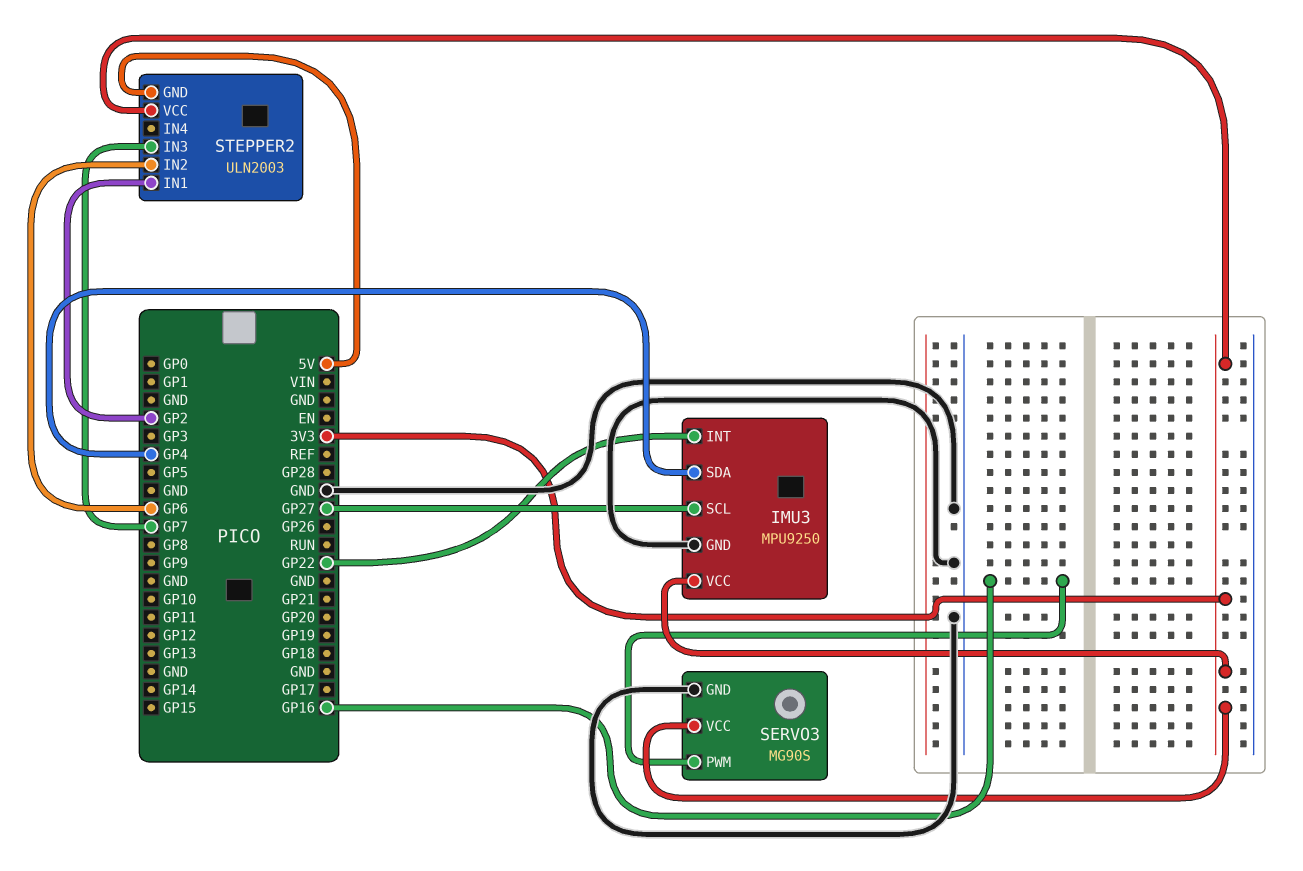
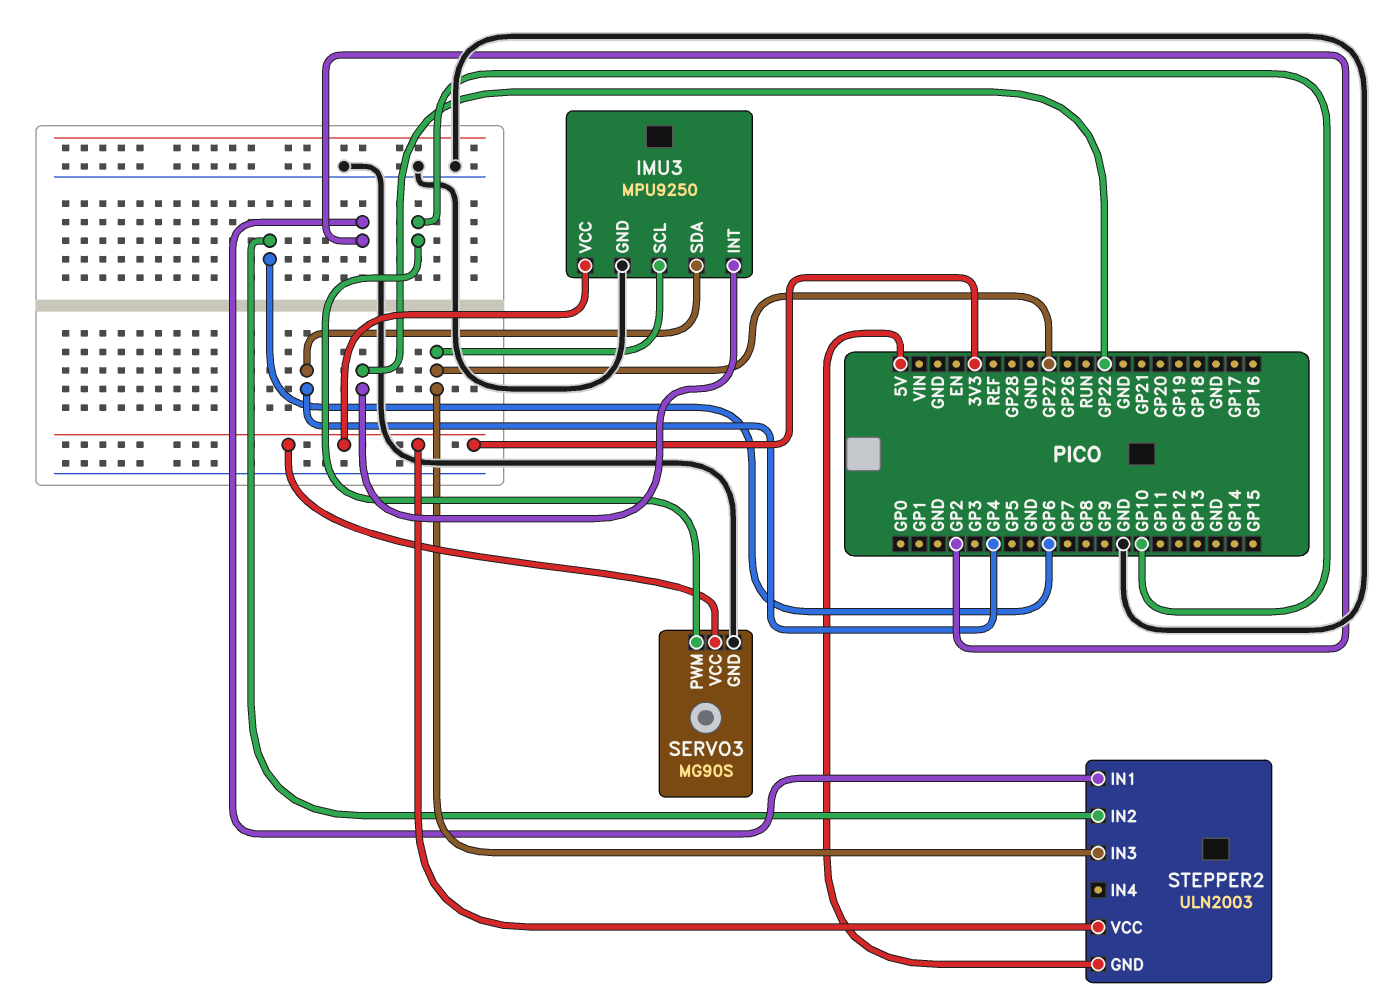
SERVO3 pin PWM: GP16 -> GP10
STEPPER2 pin IN3: GP7 -> GP27

